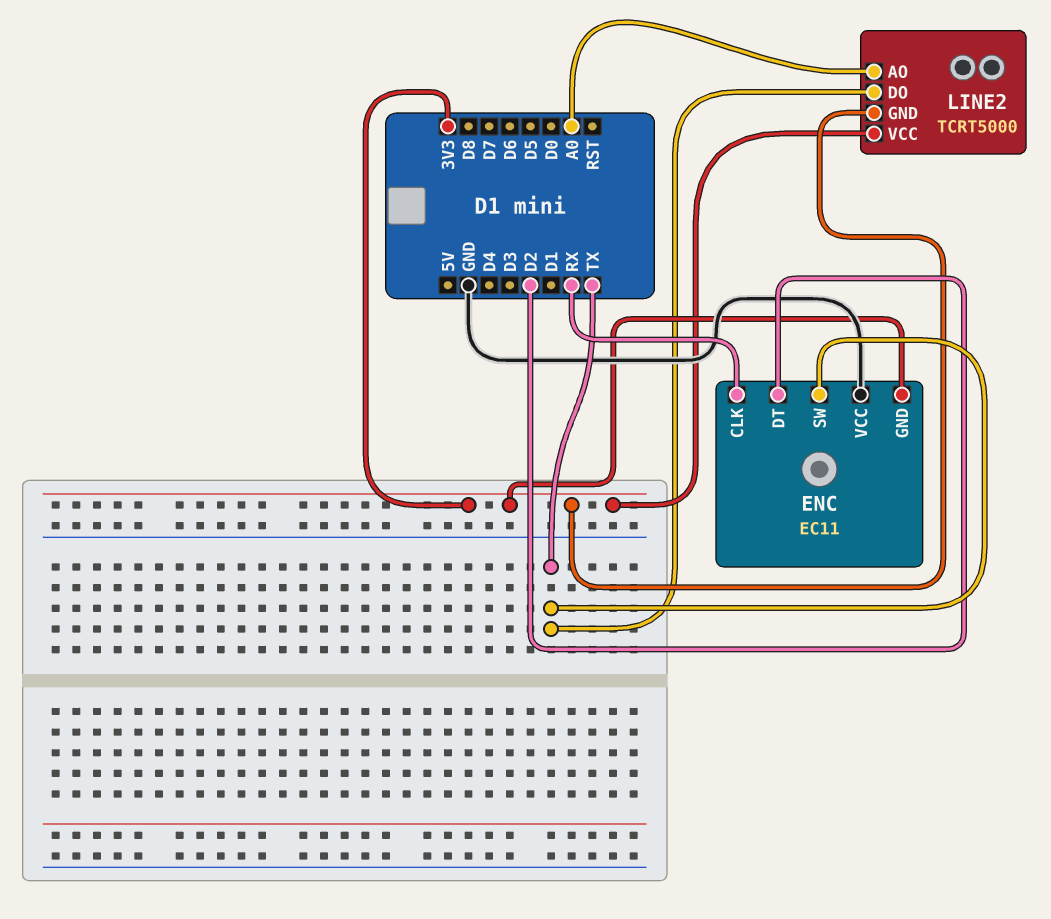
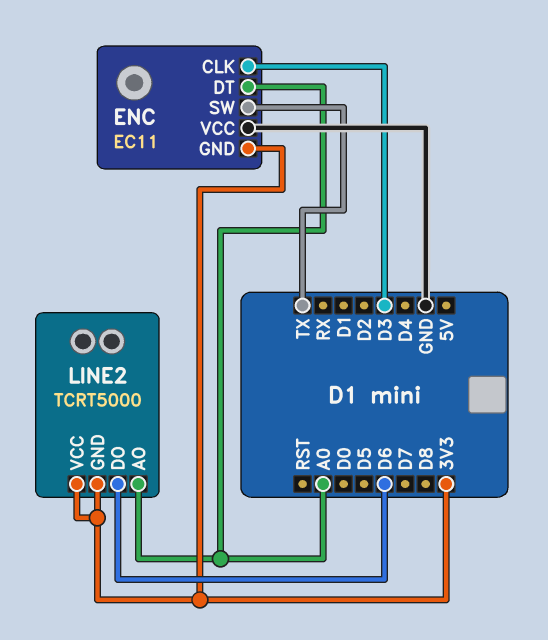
ENC pin CLK: RX -> D3
ENC pin DT: D2 -> A0
LINE2 pin DO: TX -> D6

